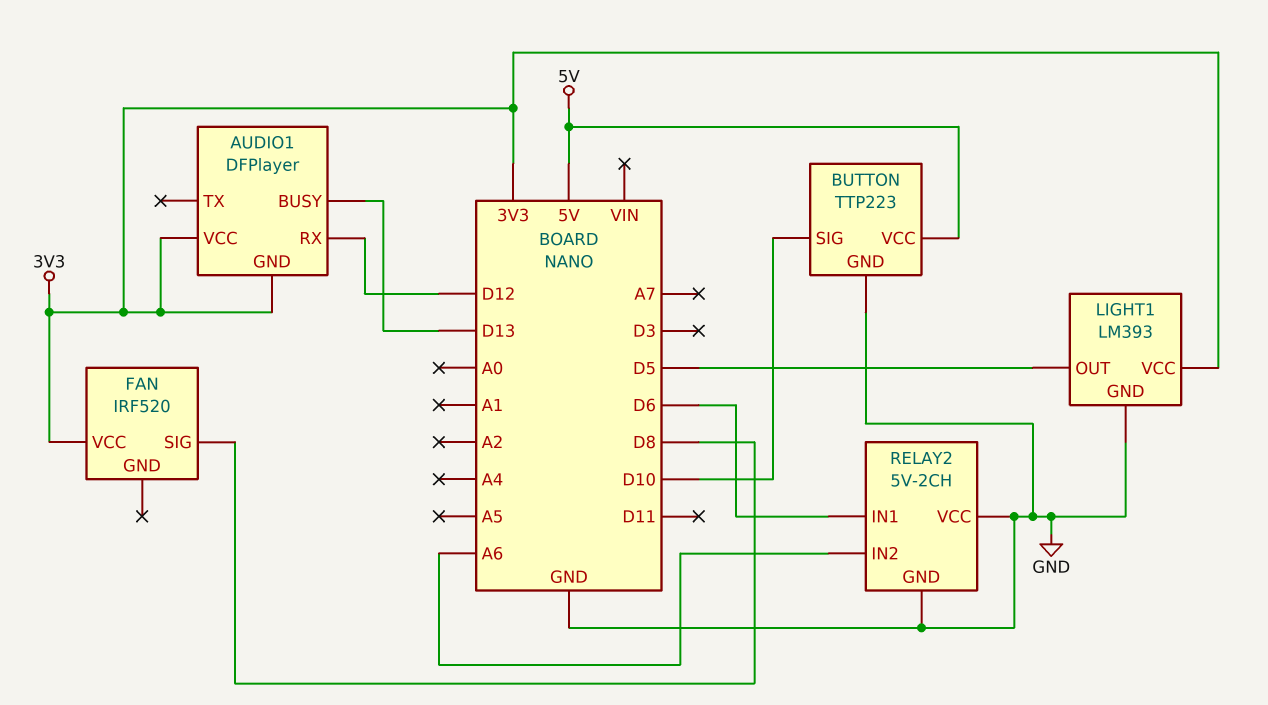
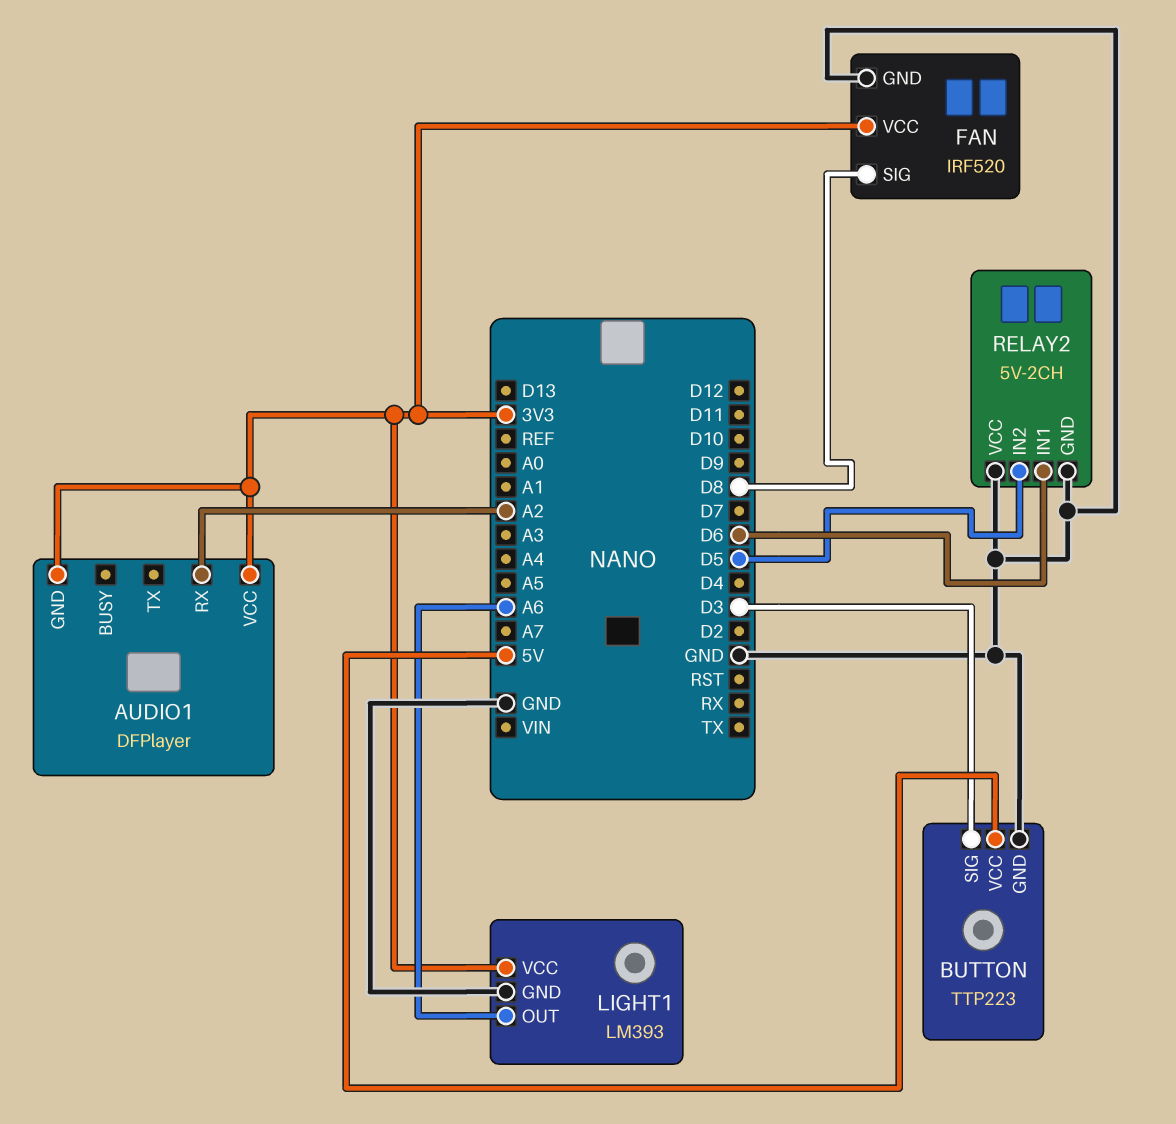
AUDIO1 pin BUSY: D13 -> none
AUDIO1 pin RX: D12 -> A2
BUTTON pin SIG: D10 -> D3
FAN pin GND: none -> GND
LIGHT1 pin OUT: D5 -> A6
RELAY2 pin IN2: A6 -> D5

